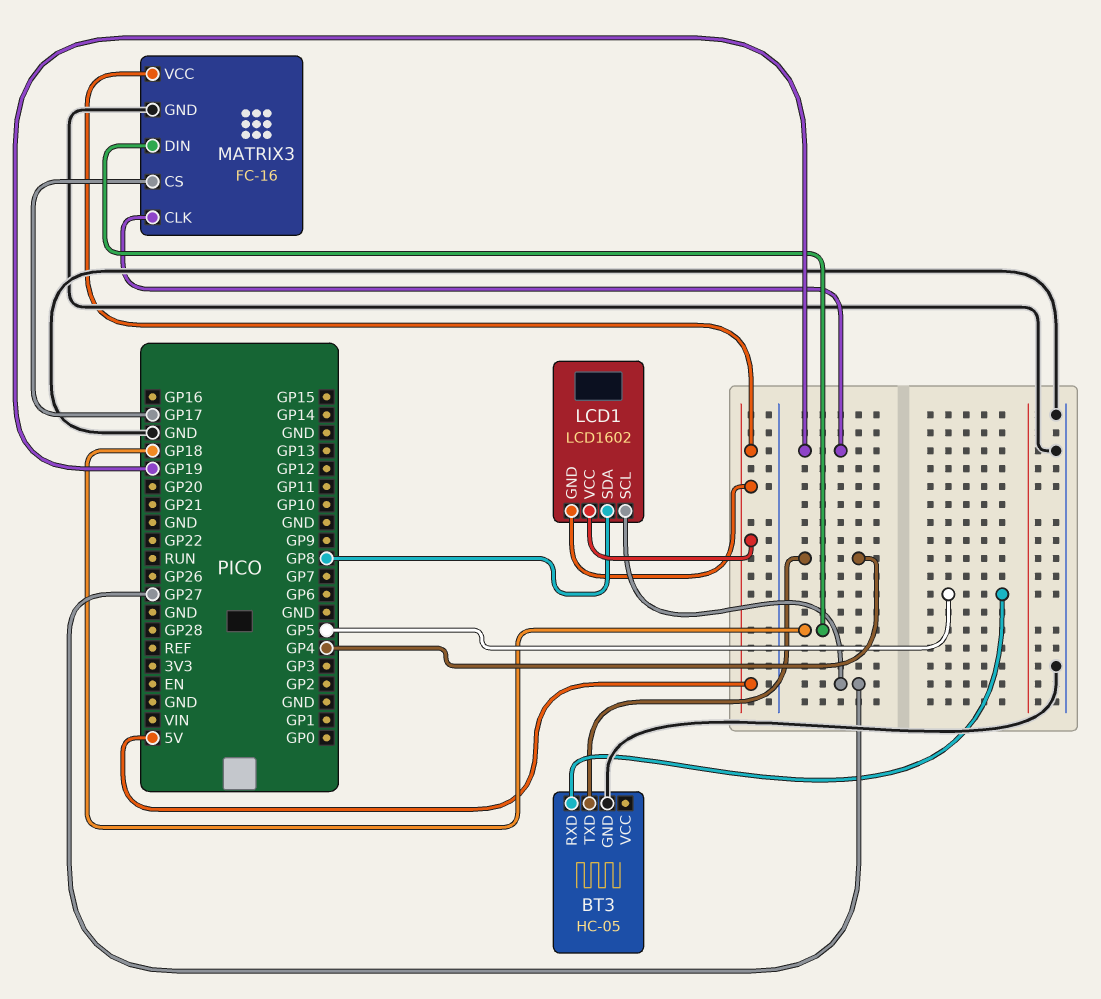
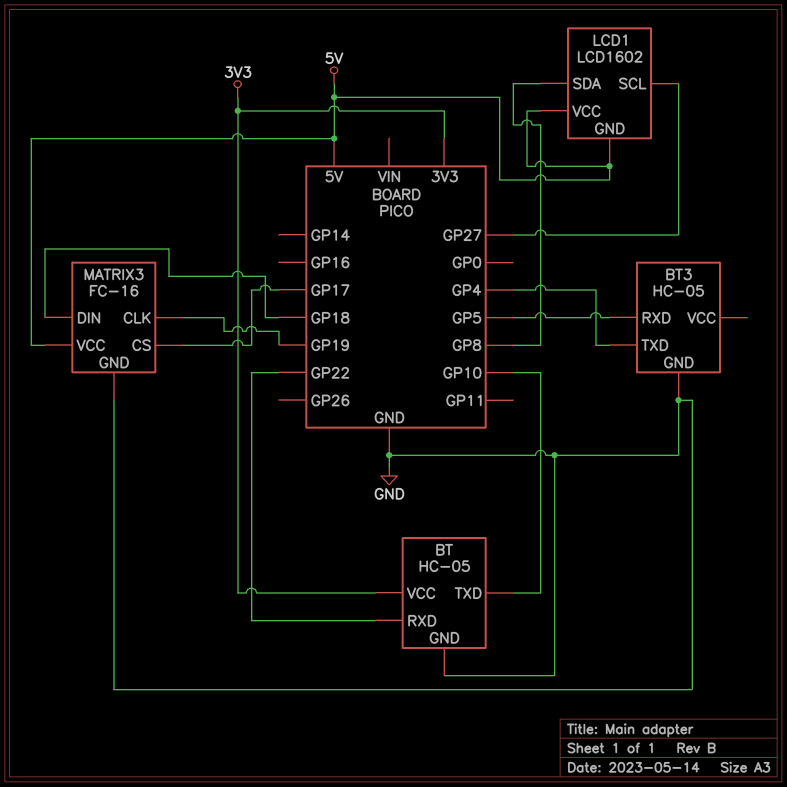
BT: none -> HC-05
BT pin GND: none -> GND
BT pin RXD: none -> GP22
BT pin TXD: none -> GP10
BT pin VCC: none -> 3V3

